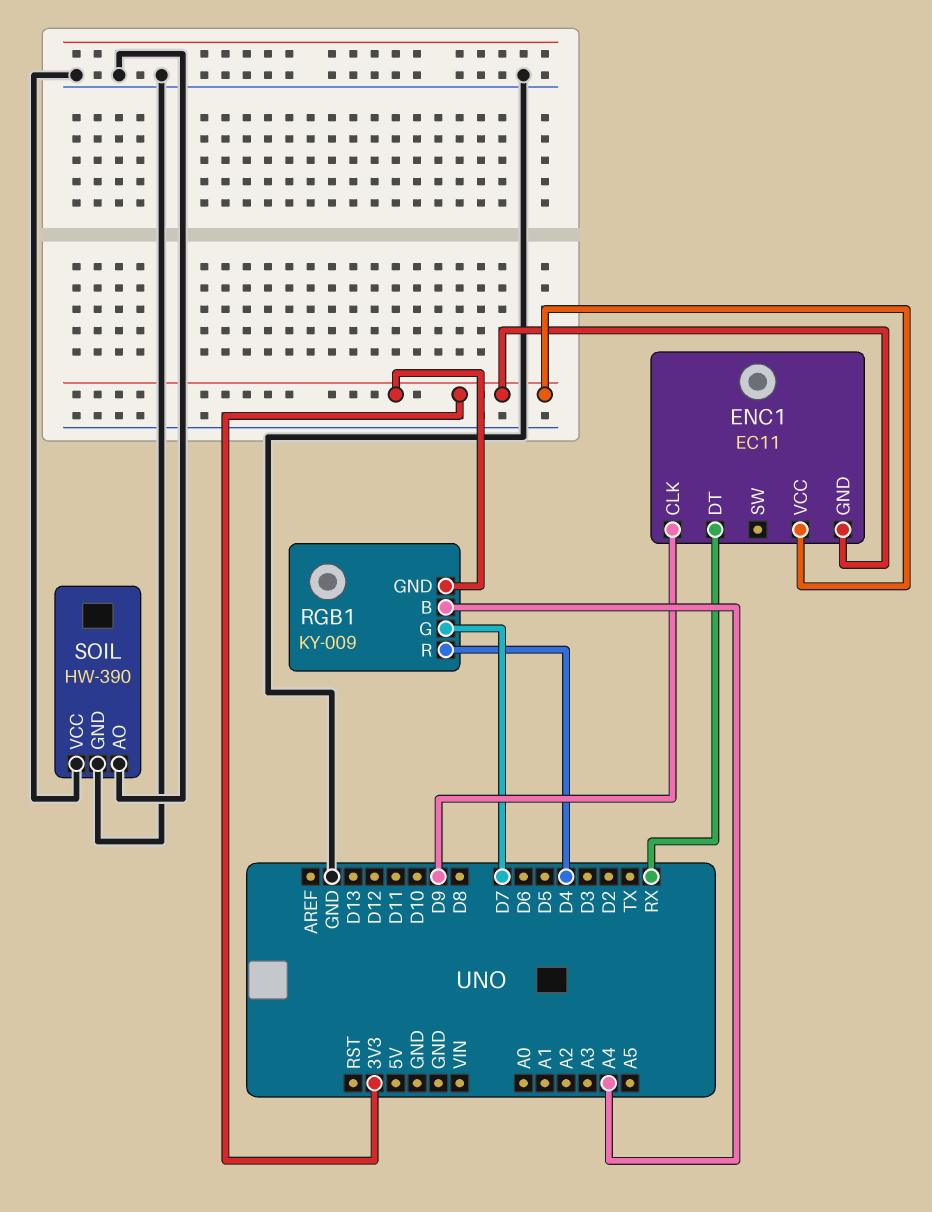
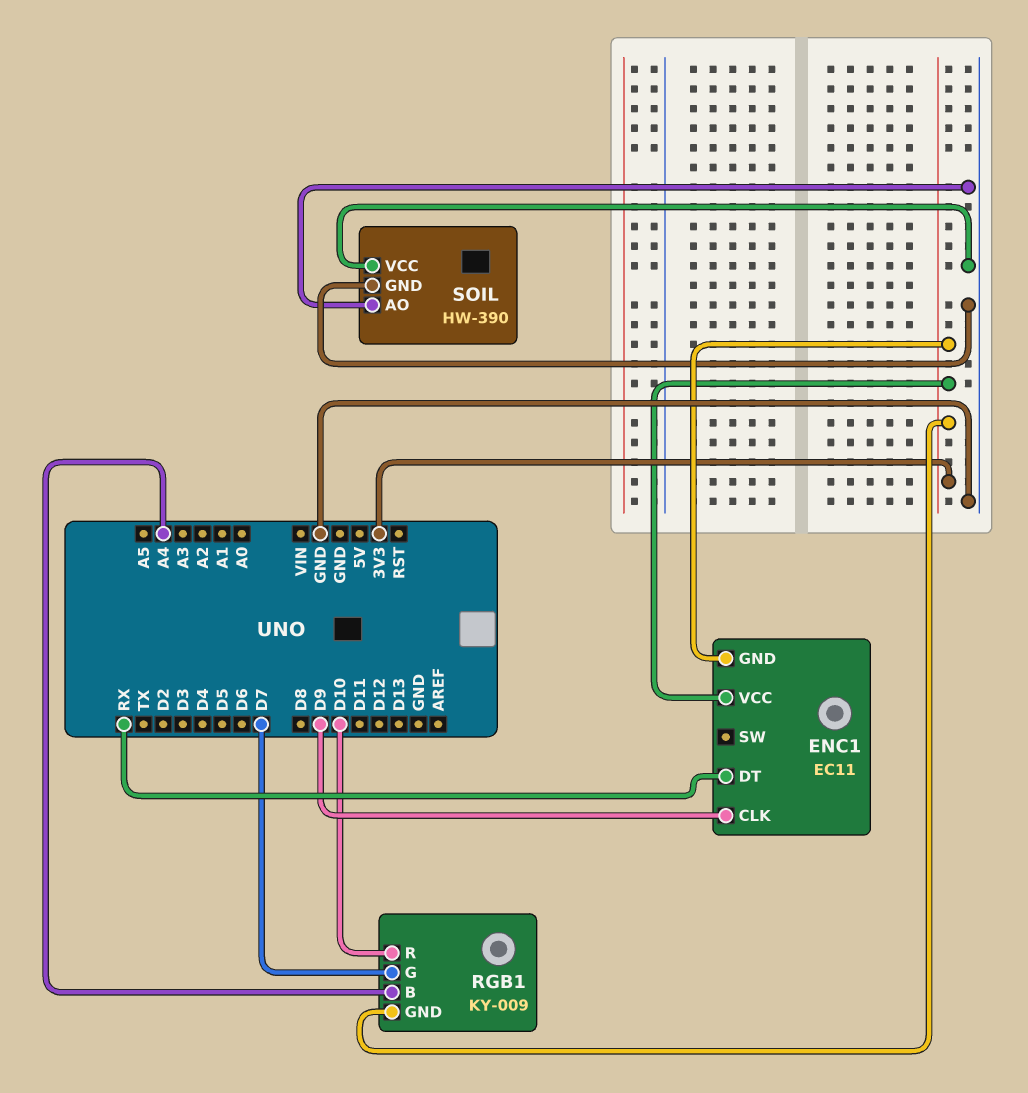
RGB1 pin R: D4 -> D10

